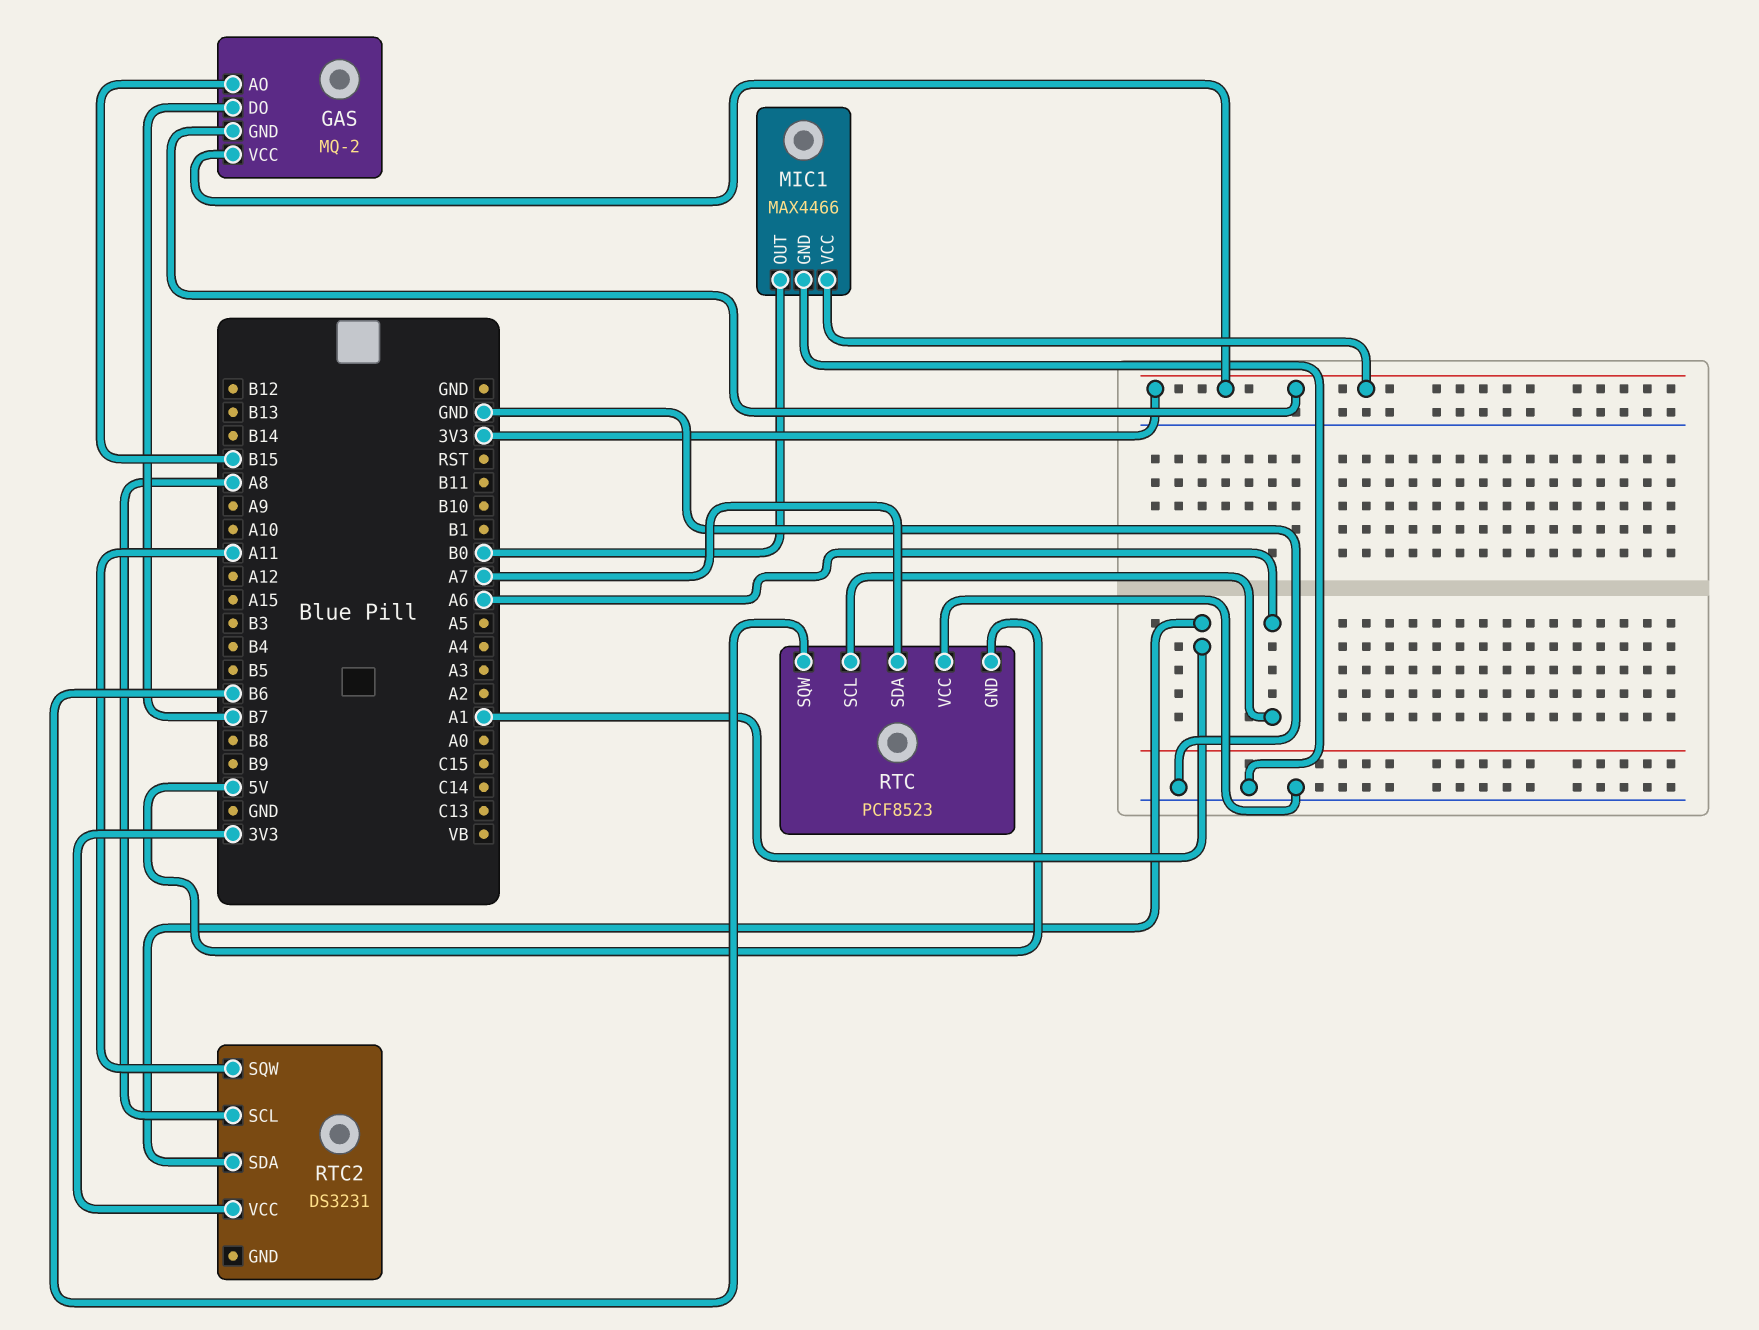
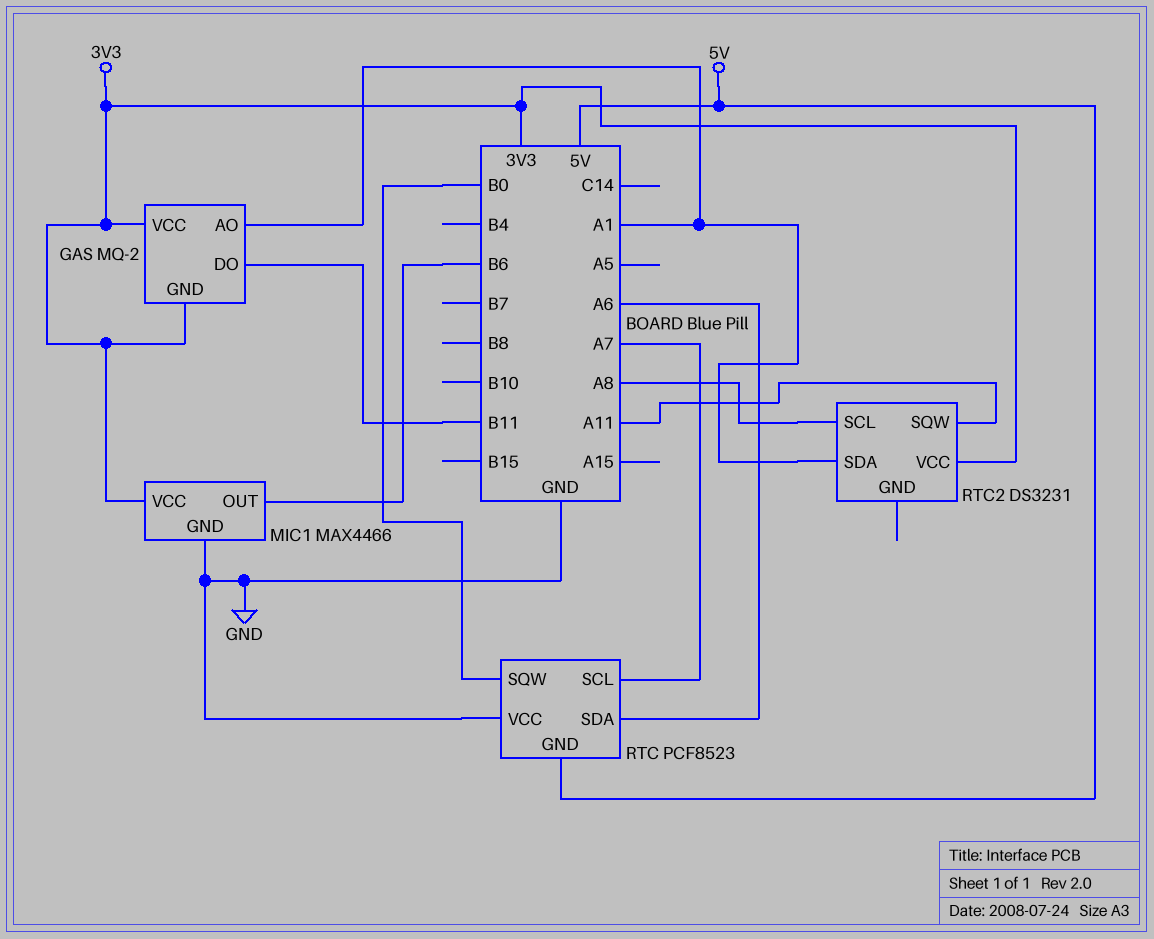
GAS pin AO: B15 -> A1
GAS pin DO: B7 -> B11
MIC1 pin OUT: B0 -> B6
RTC pin SCL: A6 -> A7
RTC pin SDA: A7 -> A6
RTC pin SQW: B6 -> B0

